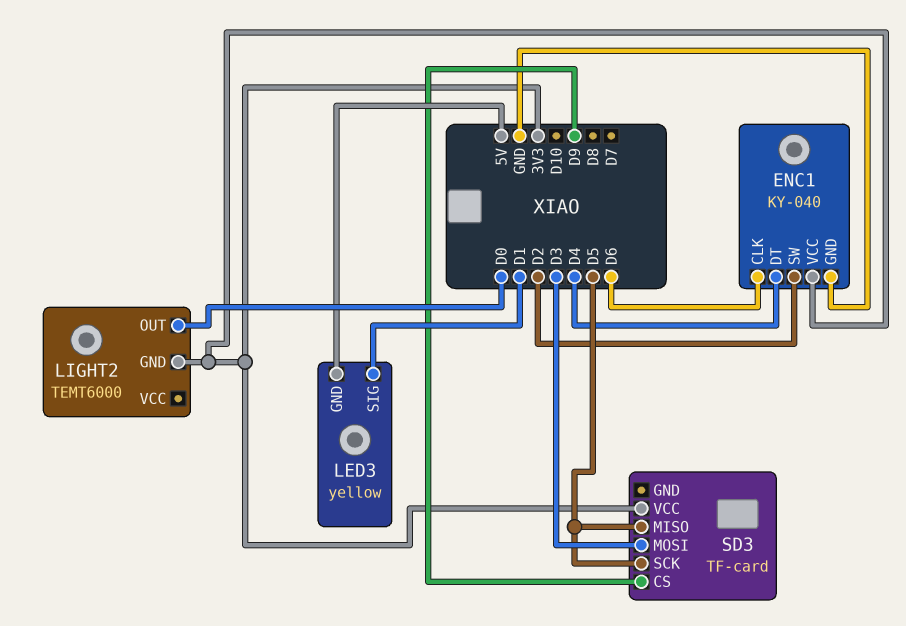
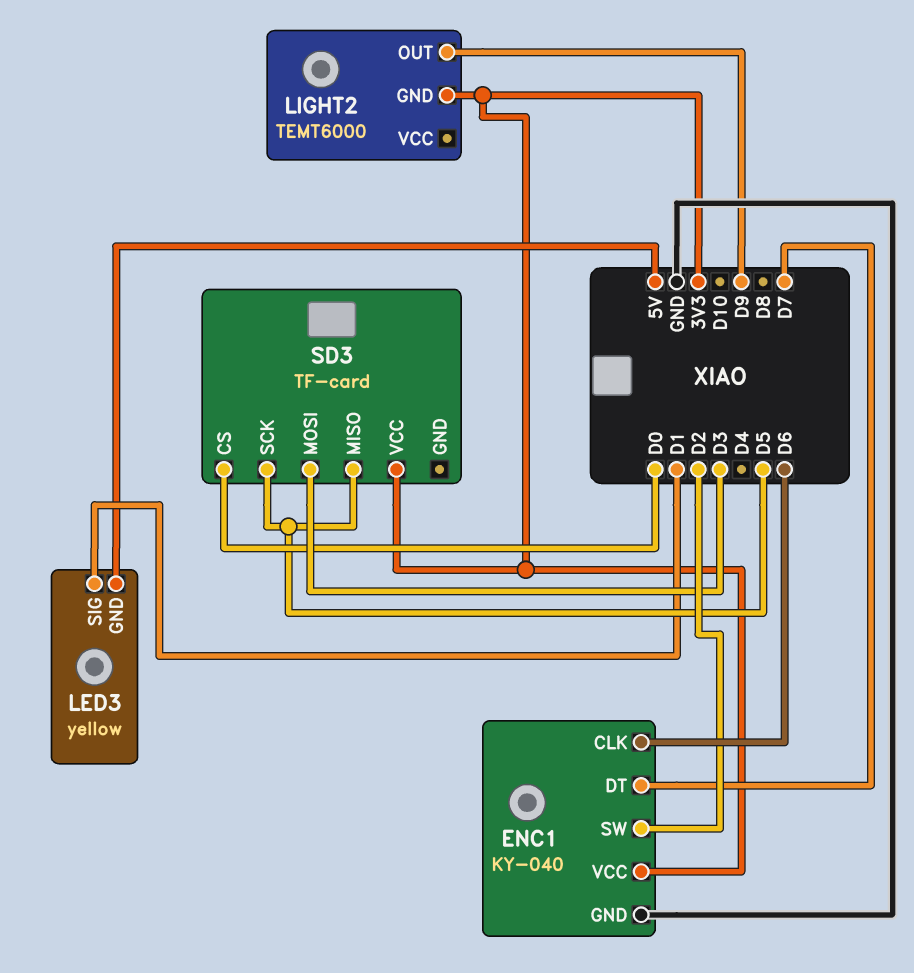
ENC1 pin DT: D4 -> D7
LIGHT2 pin OUT: D0 -> D9
SD3 pin CS: D9 -> D0

